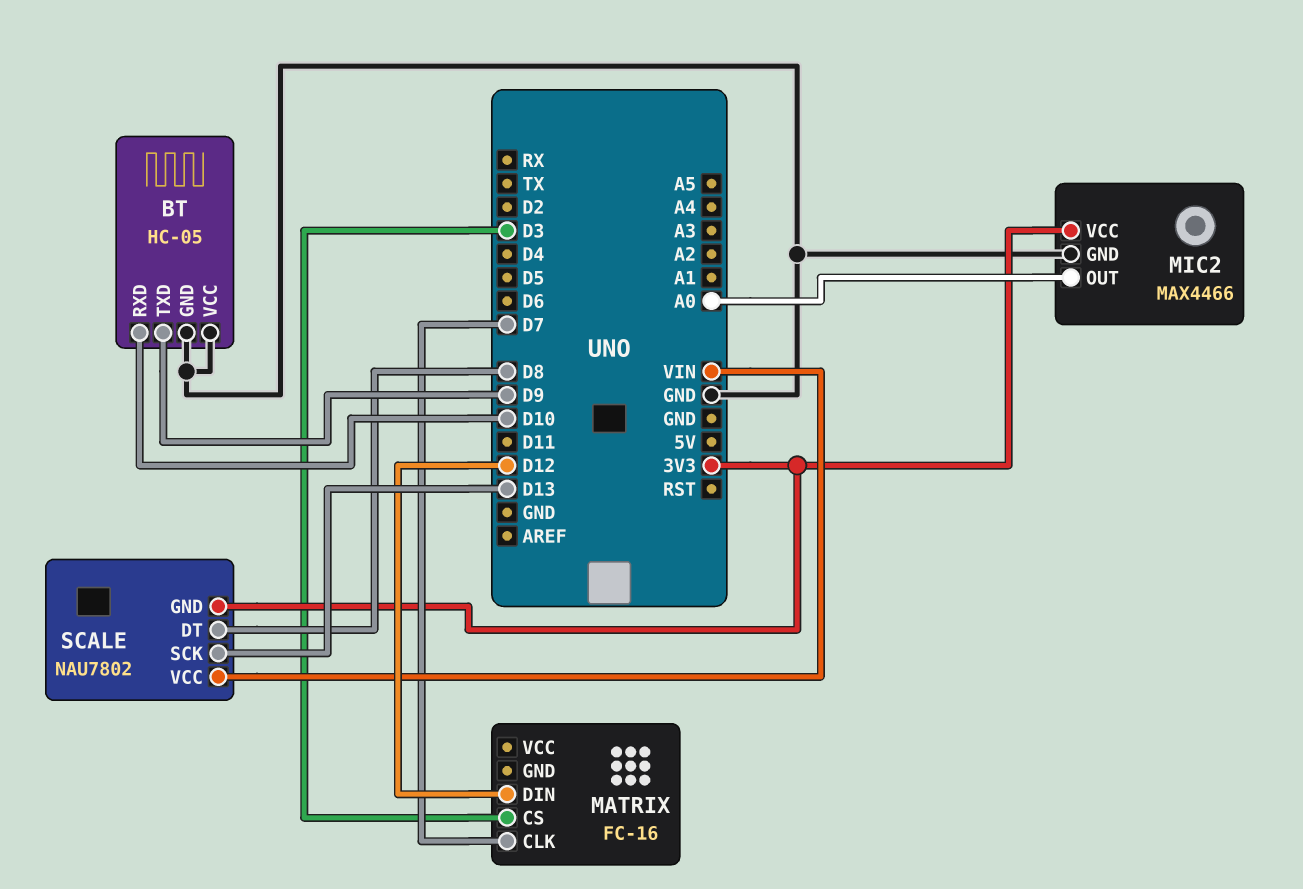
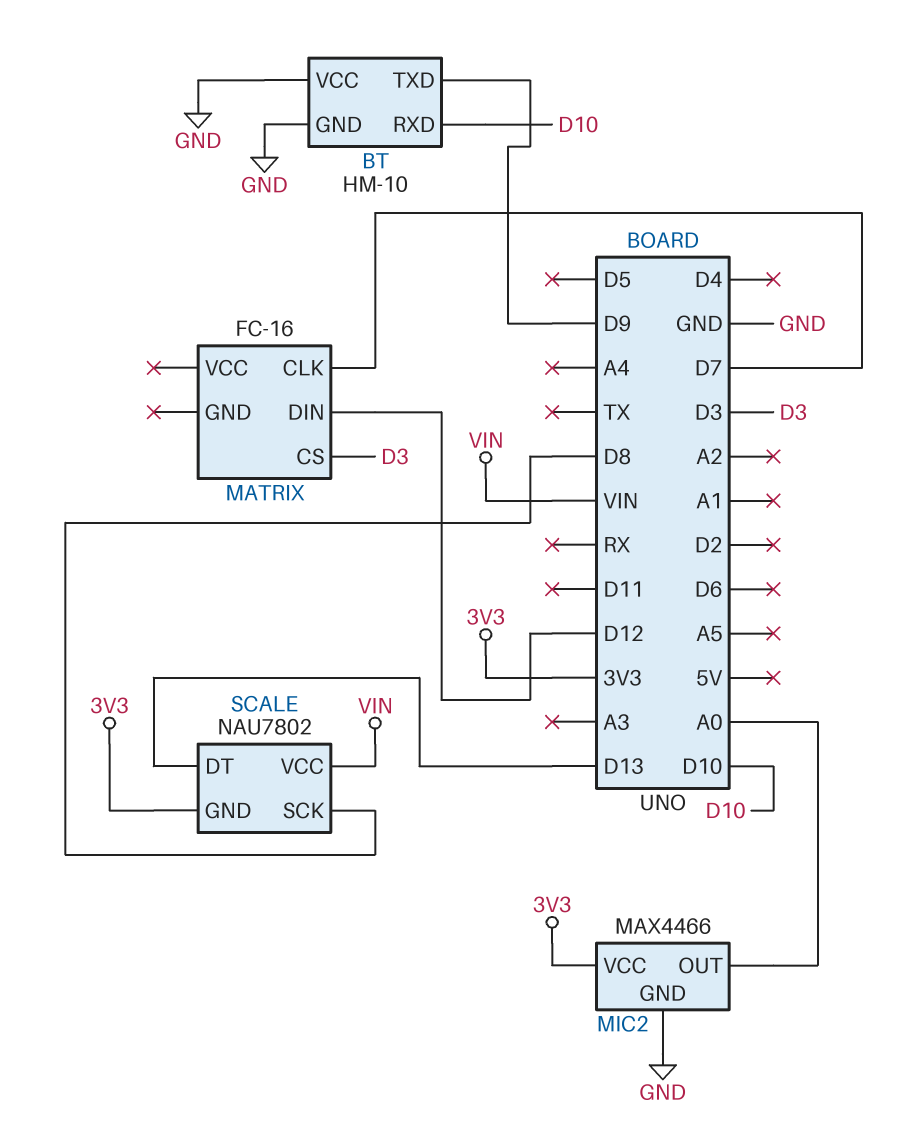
BT: HC-05 -> HM-10
SCALE pin DT: D8 -> D13
SCALE pin SCK: D13 -> D8

